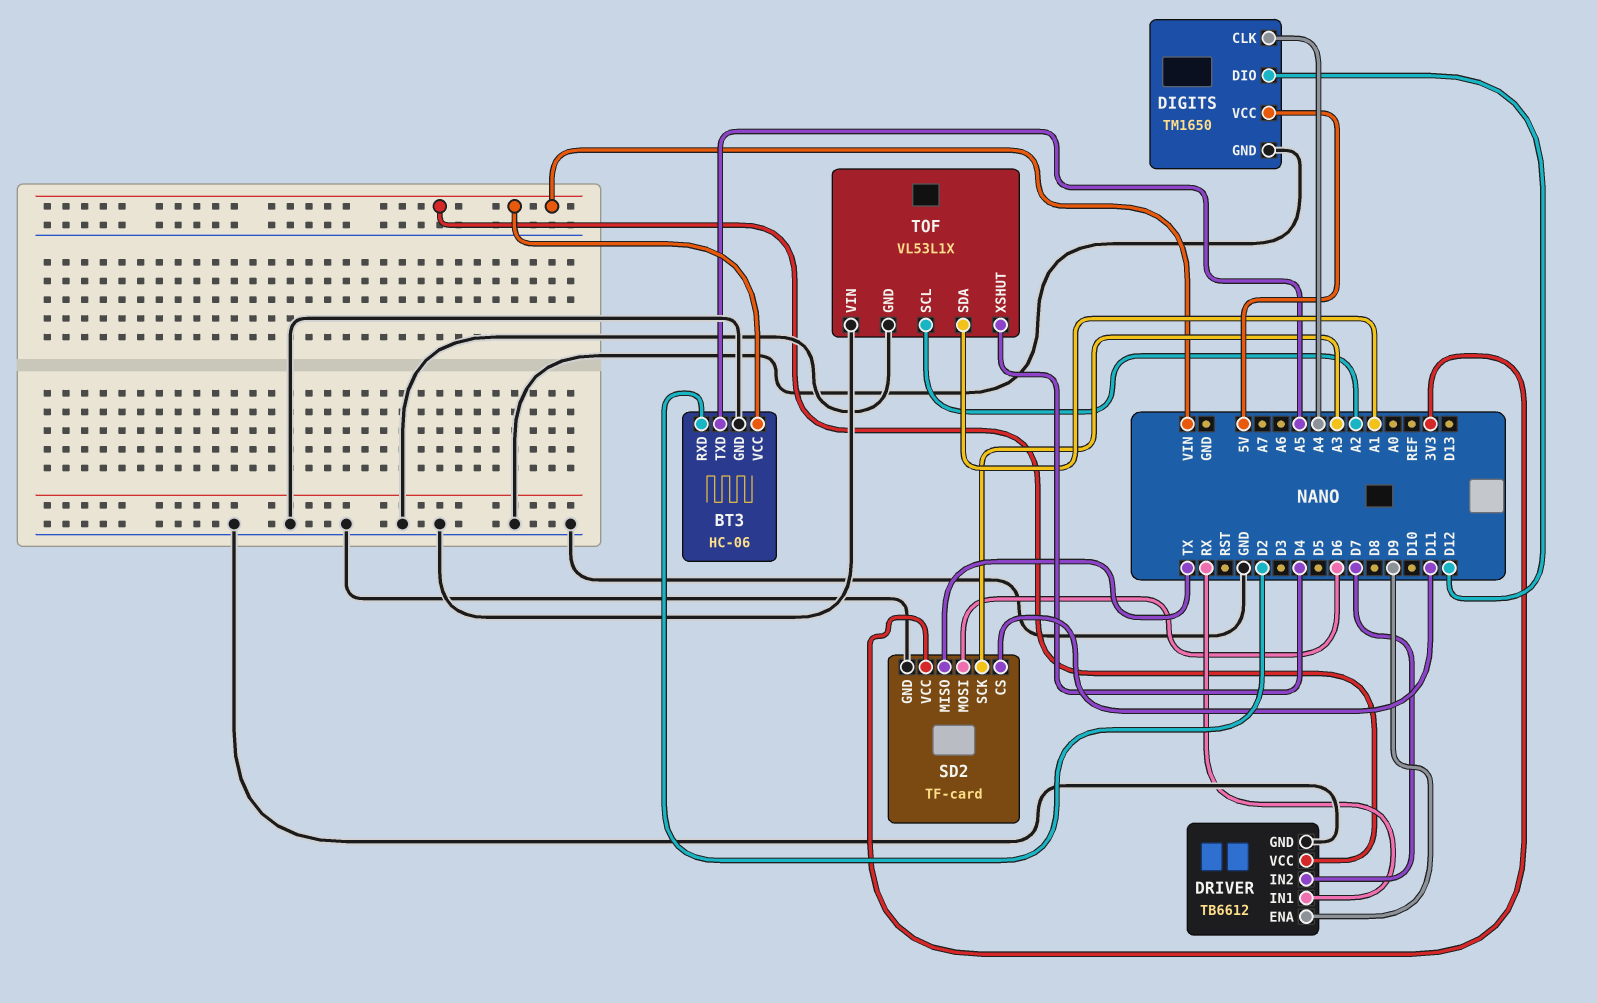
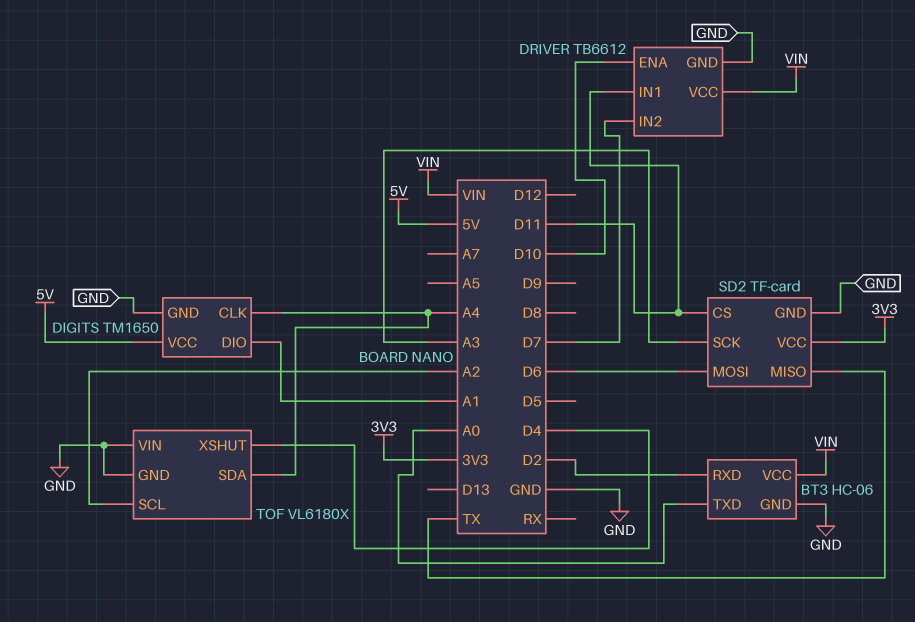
BT3 pin TXD: A5 -> A0
DIGITS pin DIO: D12 -> A1
DRIVER pin ENA: D9 -> D10
DRIVER pin IN1: RX -> D11
TOF: VL53L1X -> VL6180X
TOF pin SDA: A1 -> A4

